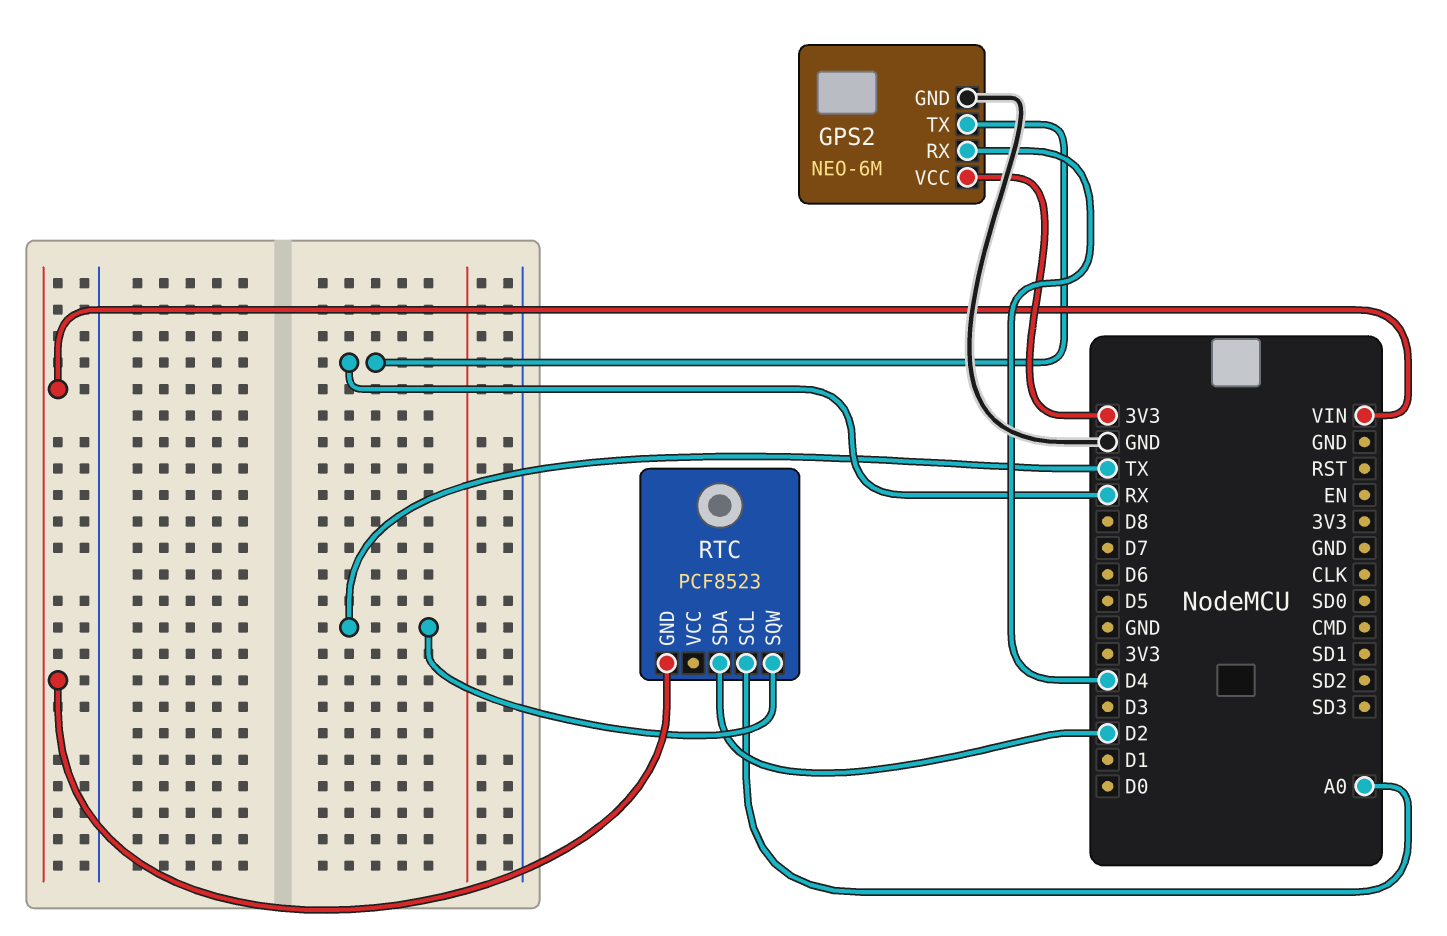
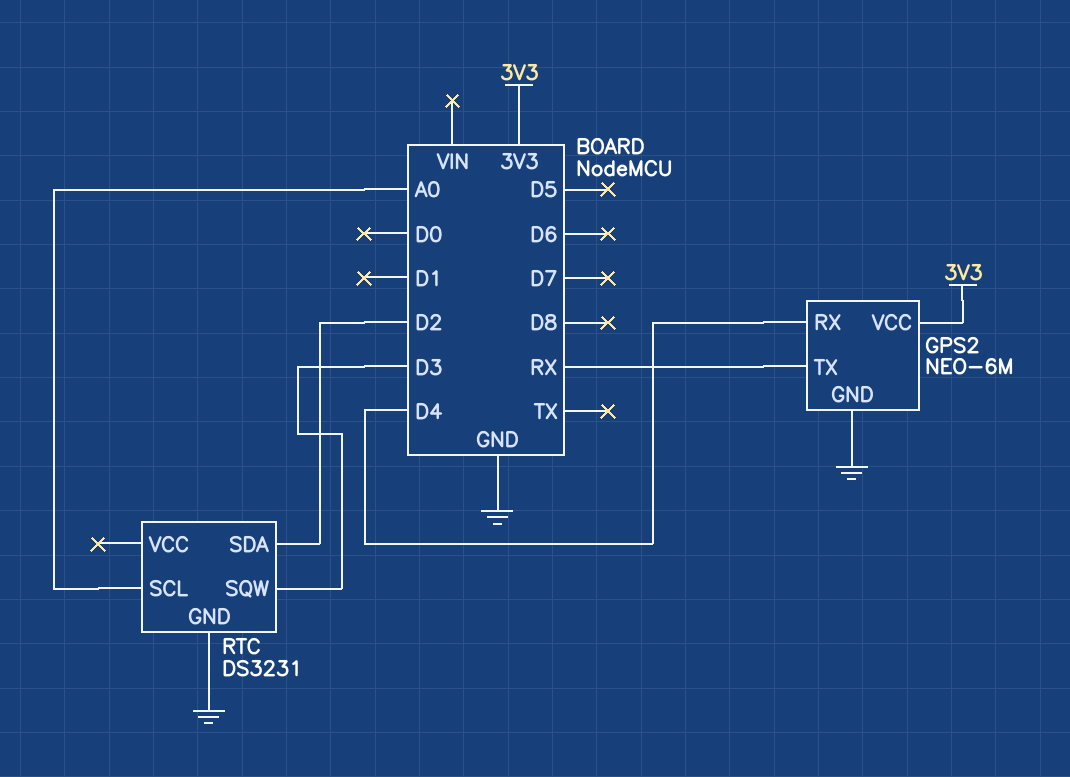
RTC: PCF8523 -> DS3231
RTC pin GND: VIN -> GND
RTC pin SQW: TX -> D3

